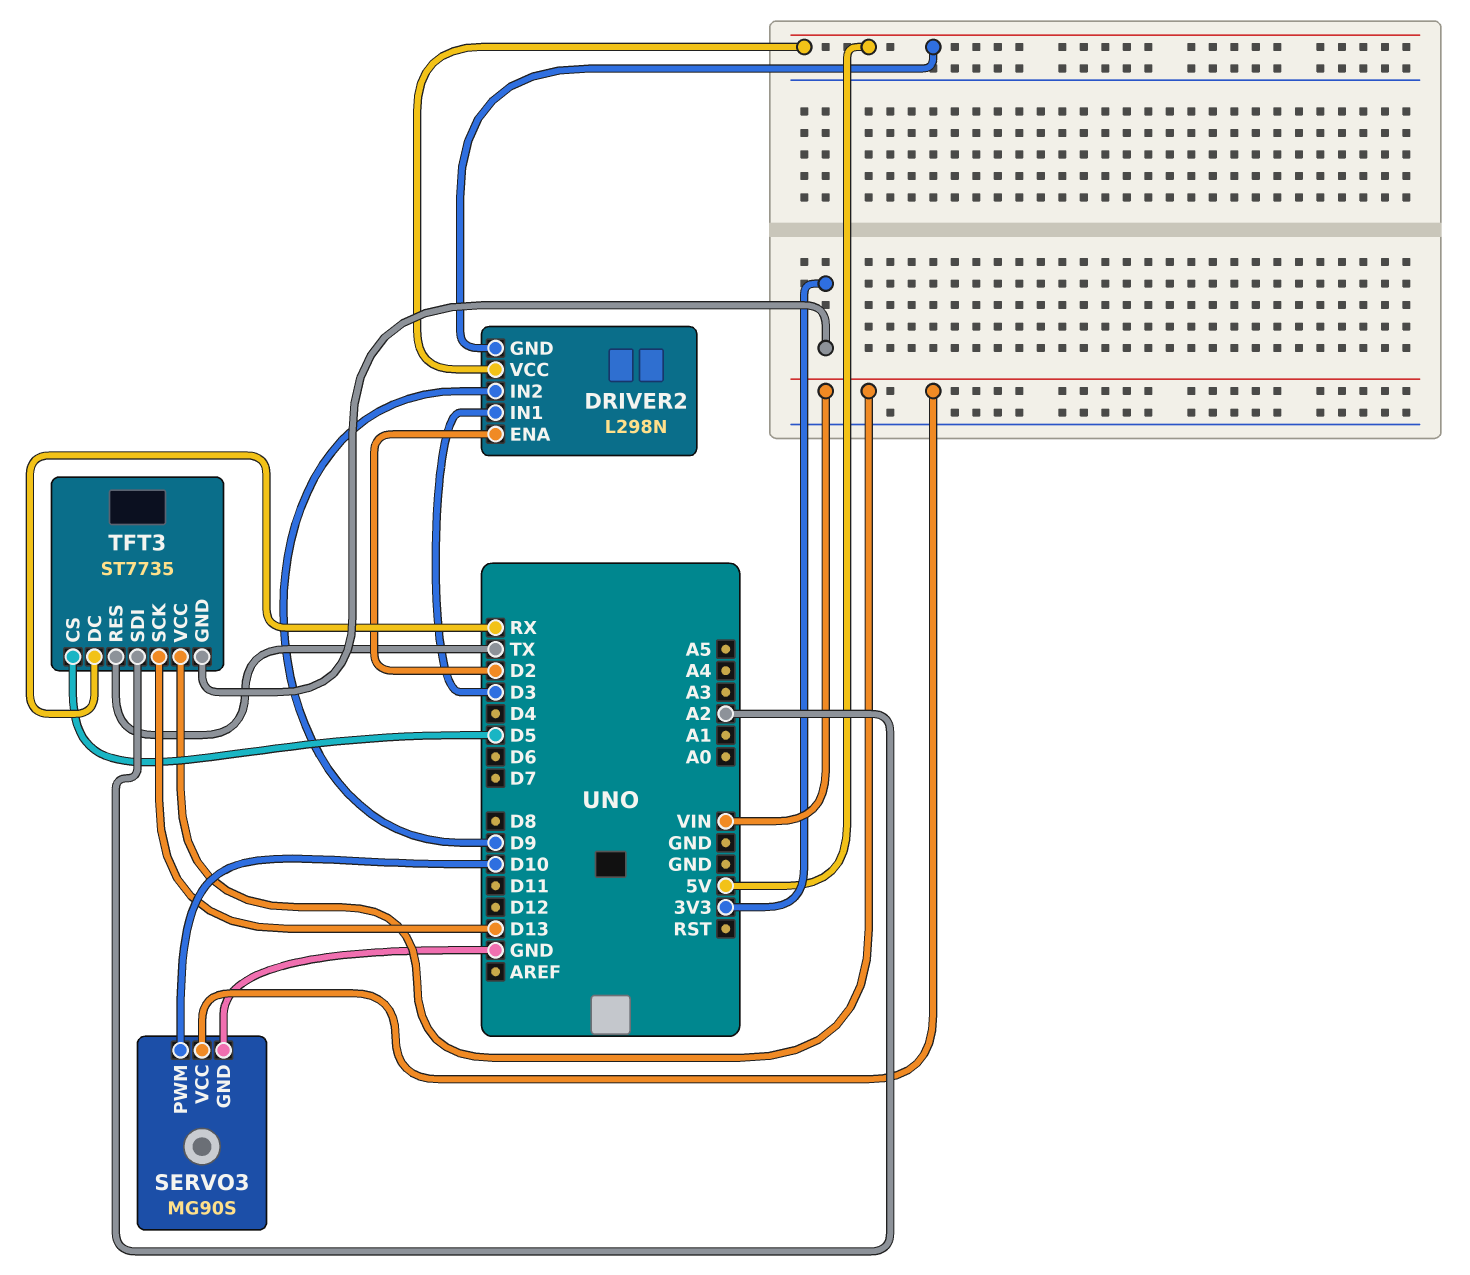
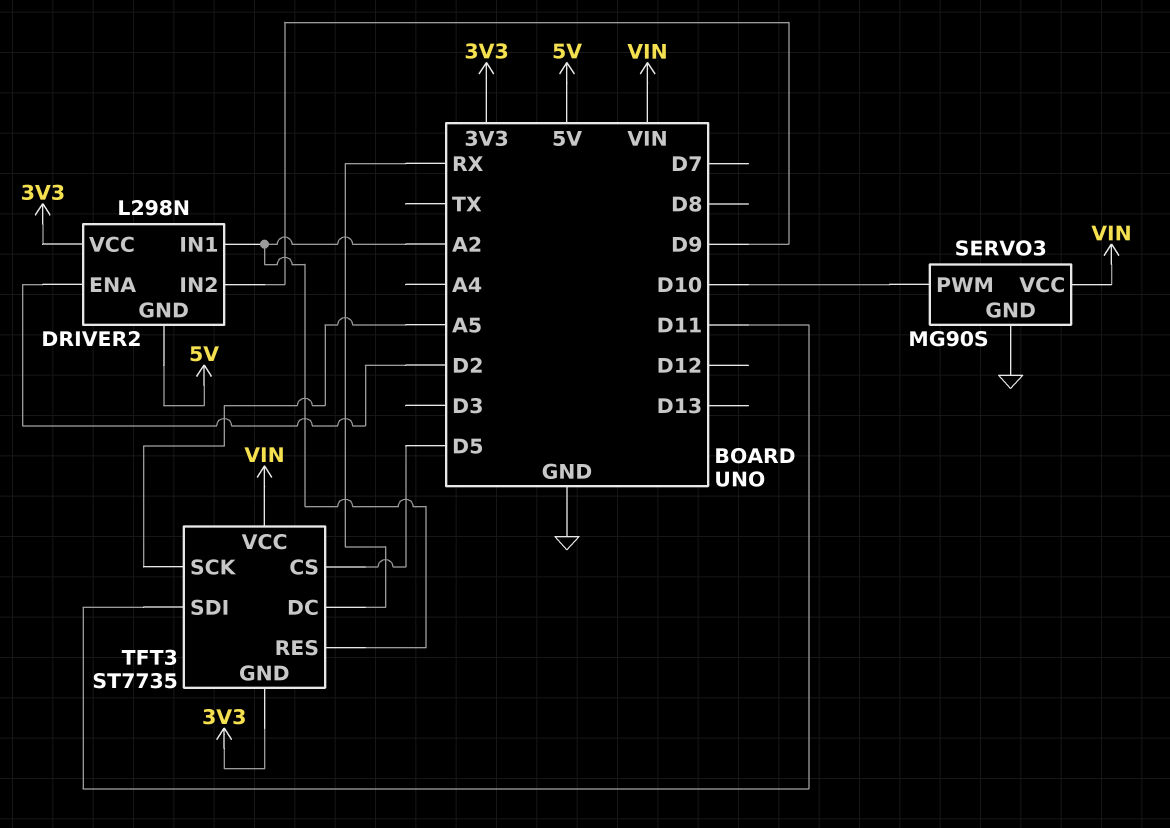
DRIVER2 pin IN1: D3 -> A2
DRIVER2 pin VCC: 5V -> 3V3
TFT3 pin RES: TX -> A2
TFT3 pin SCK: D13 -> A5
TFT3 pin SDI: A2 -> D11

